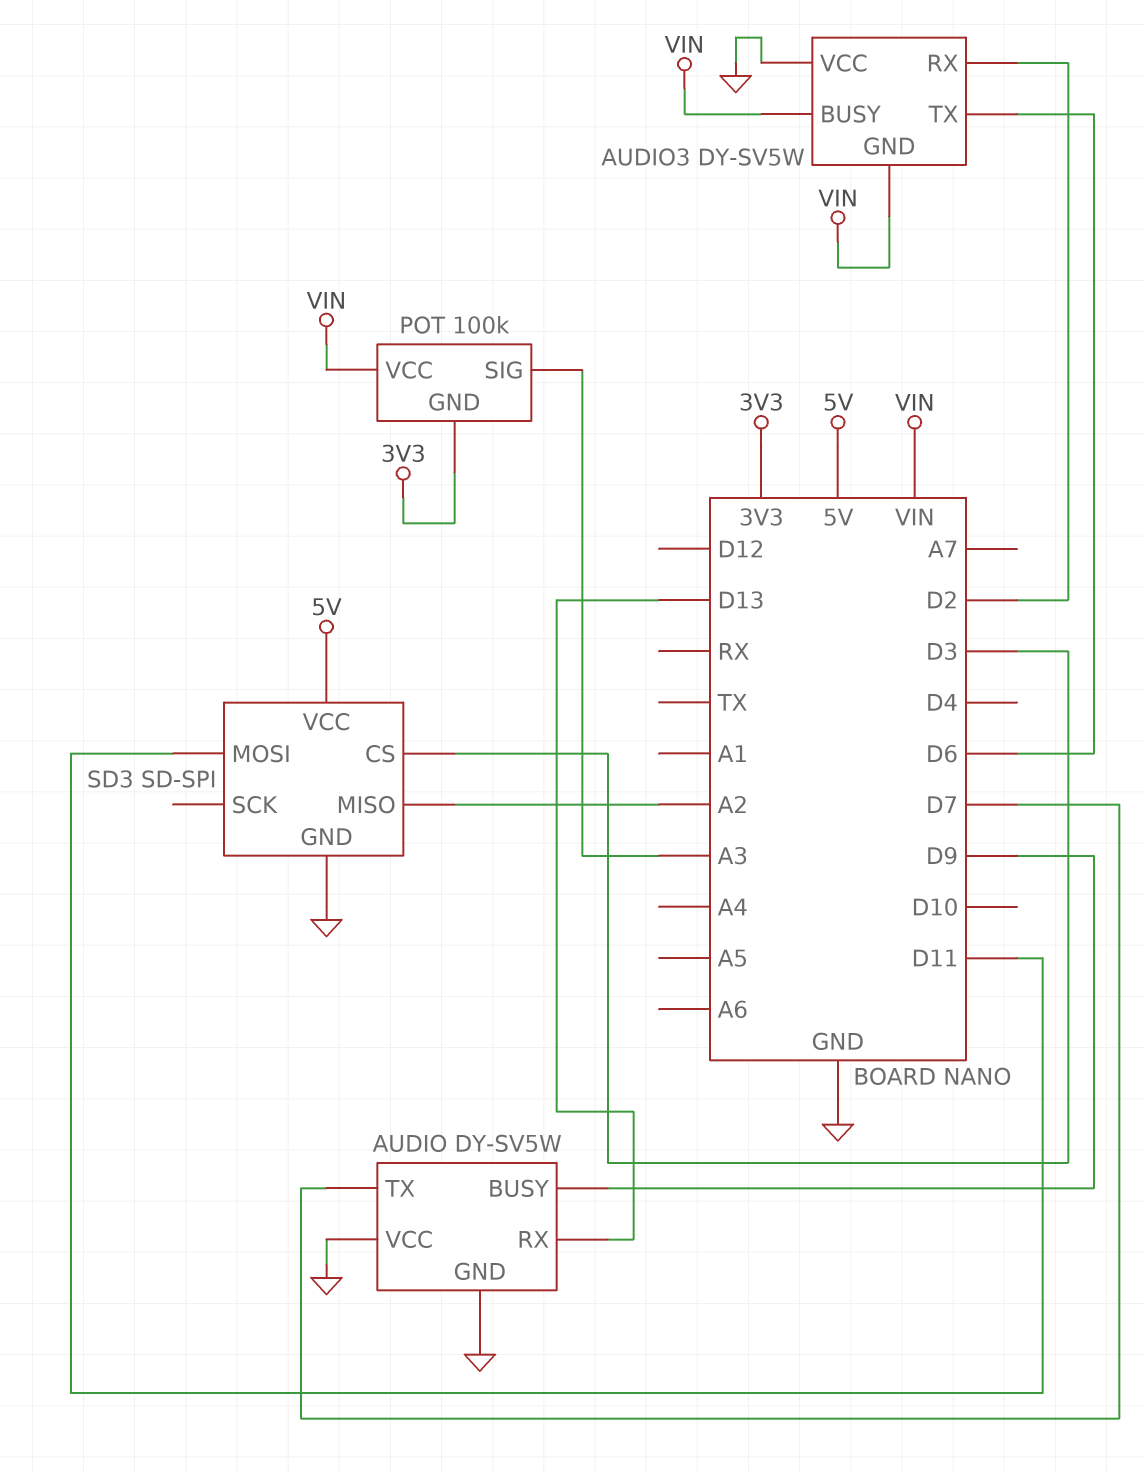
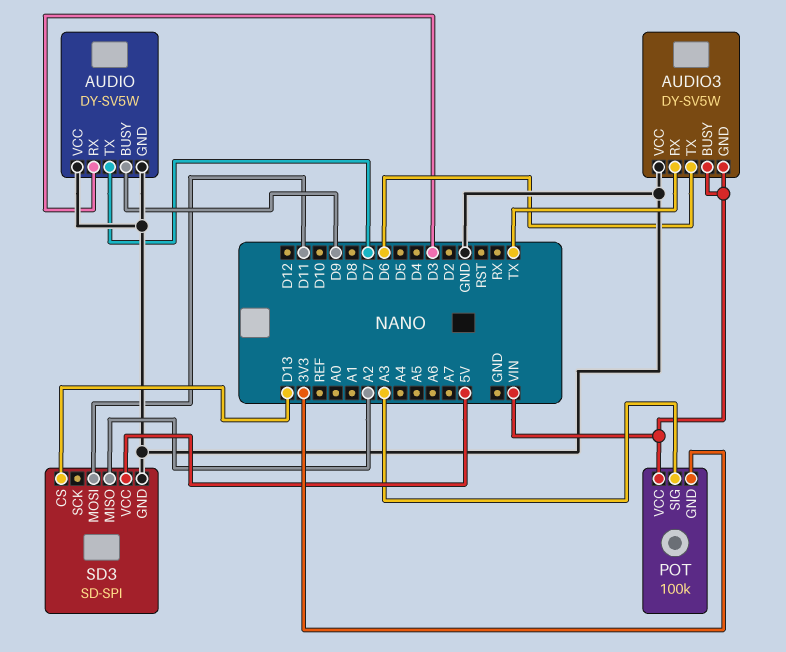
AUDIO pin RX: D13 -> D3
AUDIO3 pin RX: D2 -> TX
SD3 pin CS: D3 -> D13

